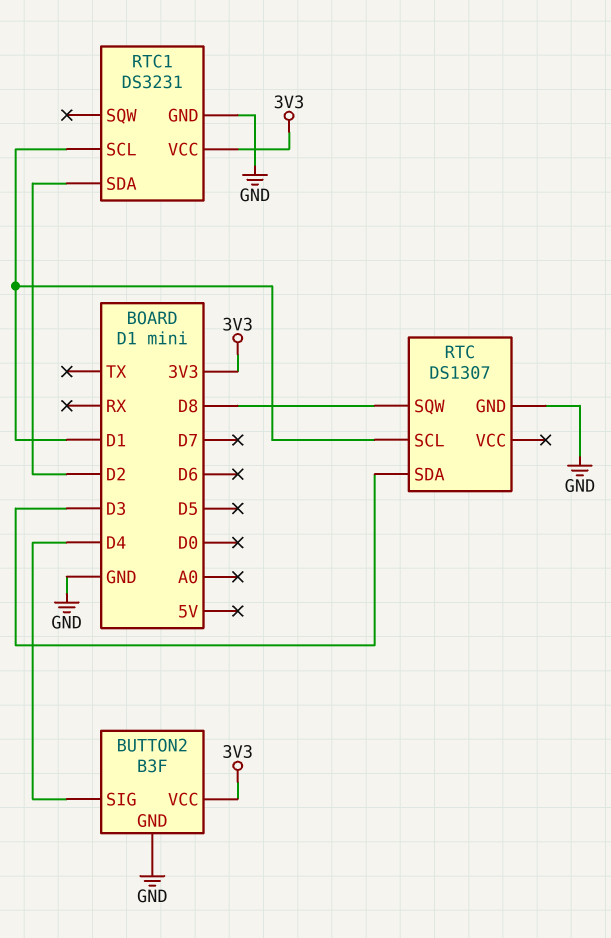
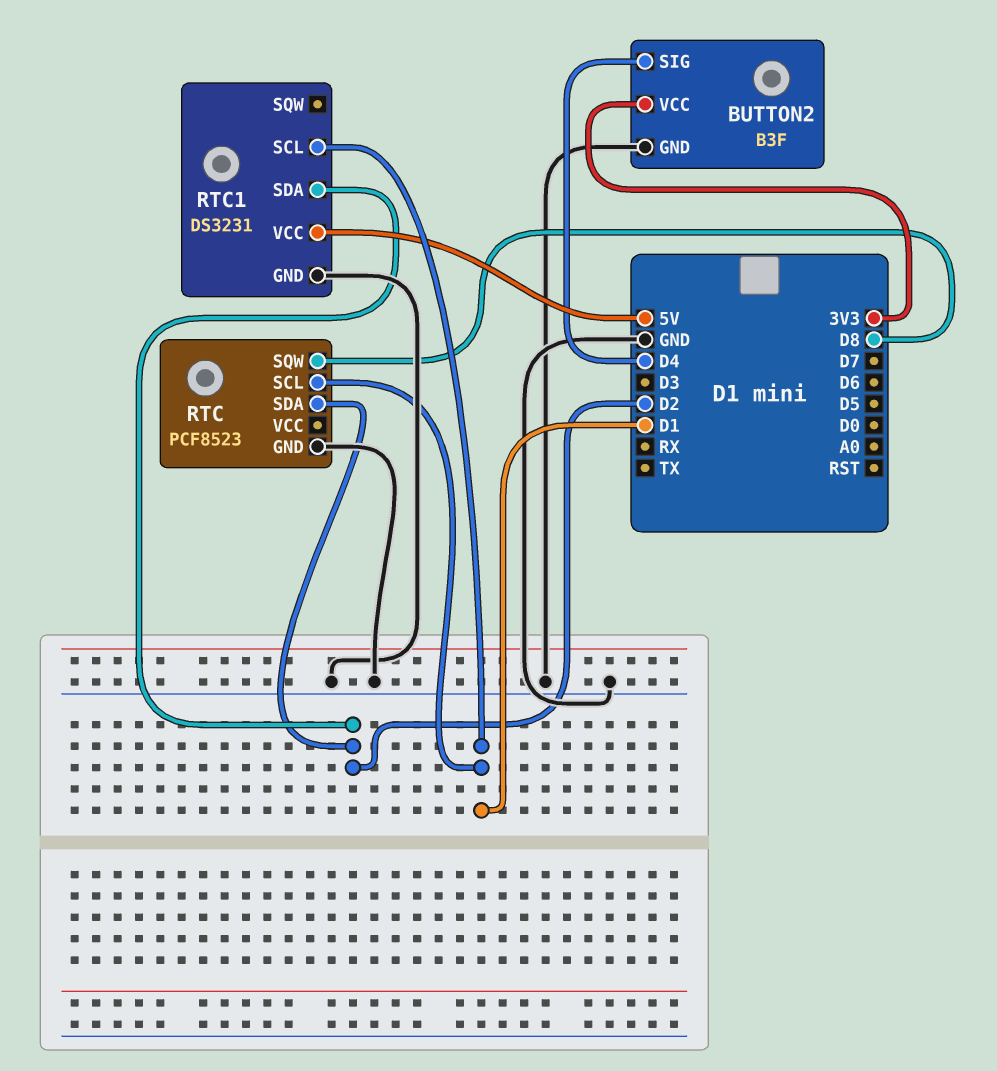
RTC: DS1307 -> PCF8523
RTC pin SDA: D3 -> D2
RTC1 pin VCC: 3V3 -> 5V

